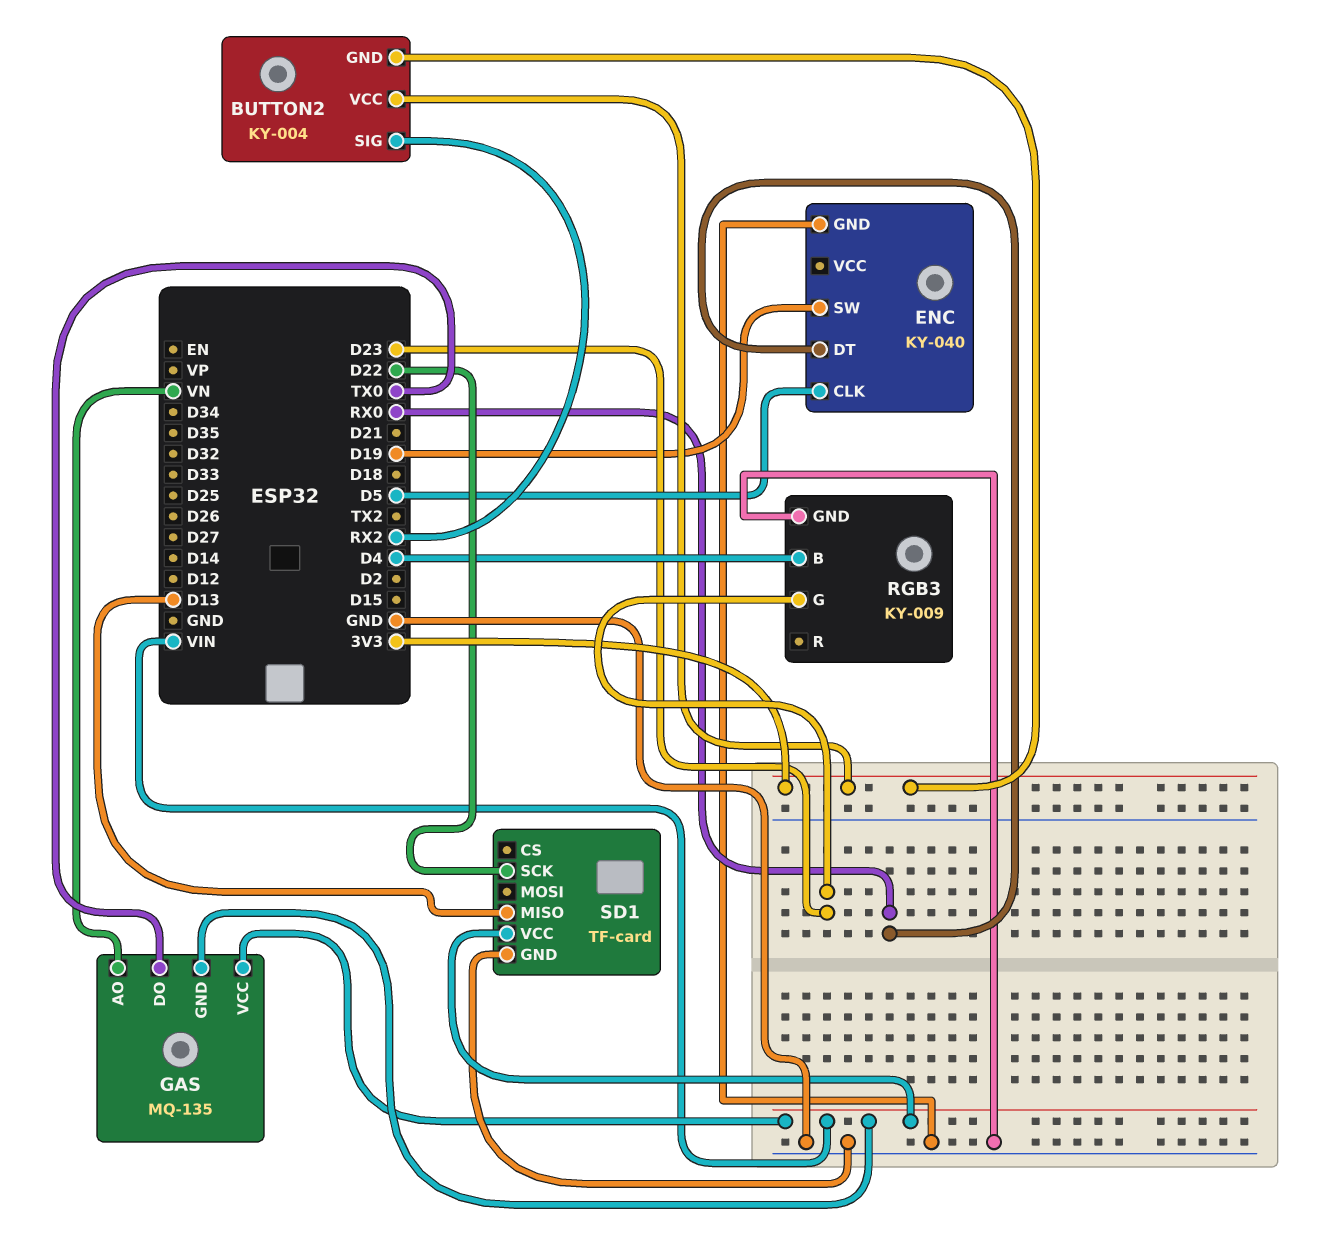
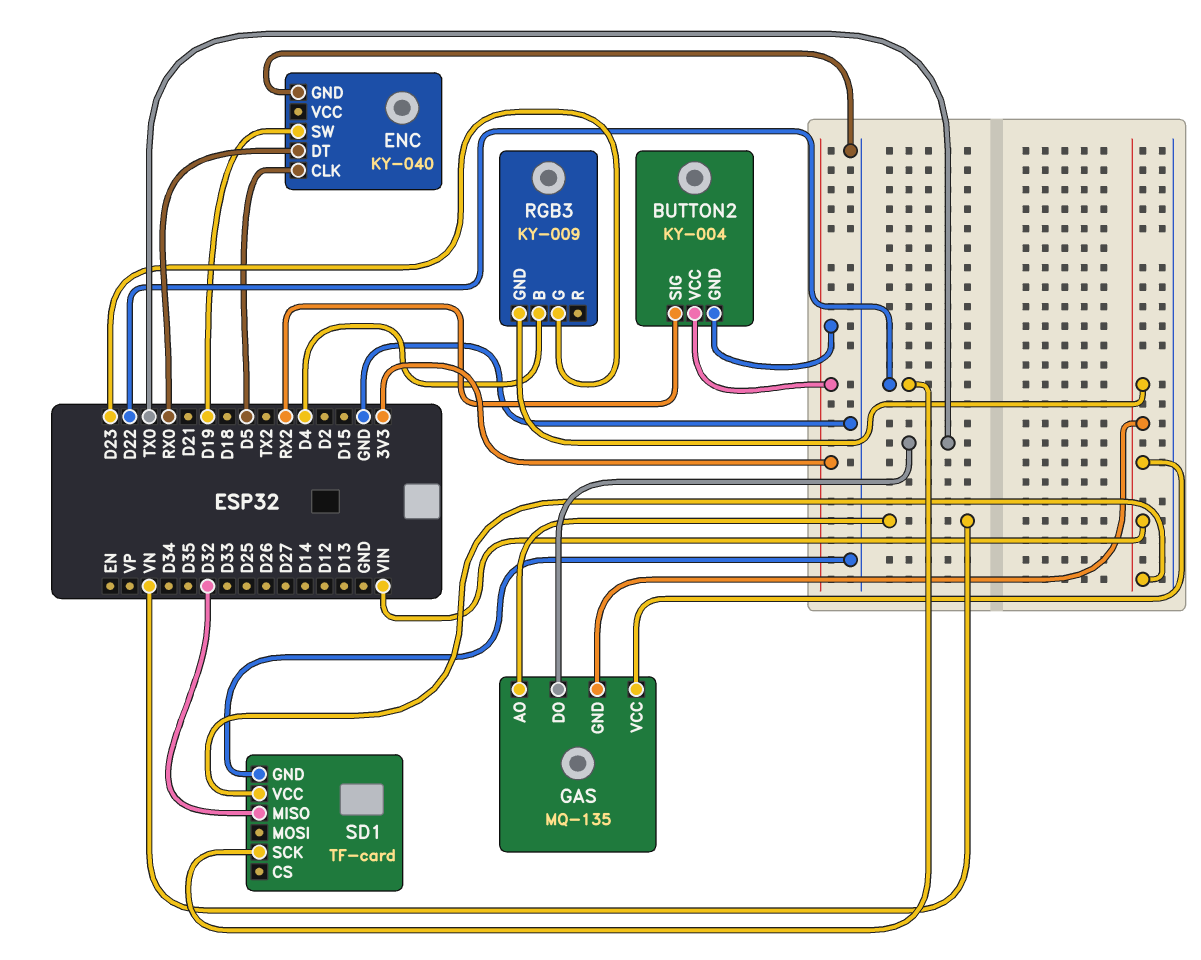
RGB3 pin GND: GND -> VIN
SD1 pin MISO: D13 -> D32

